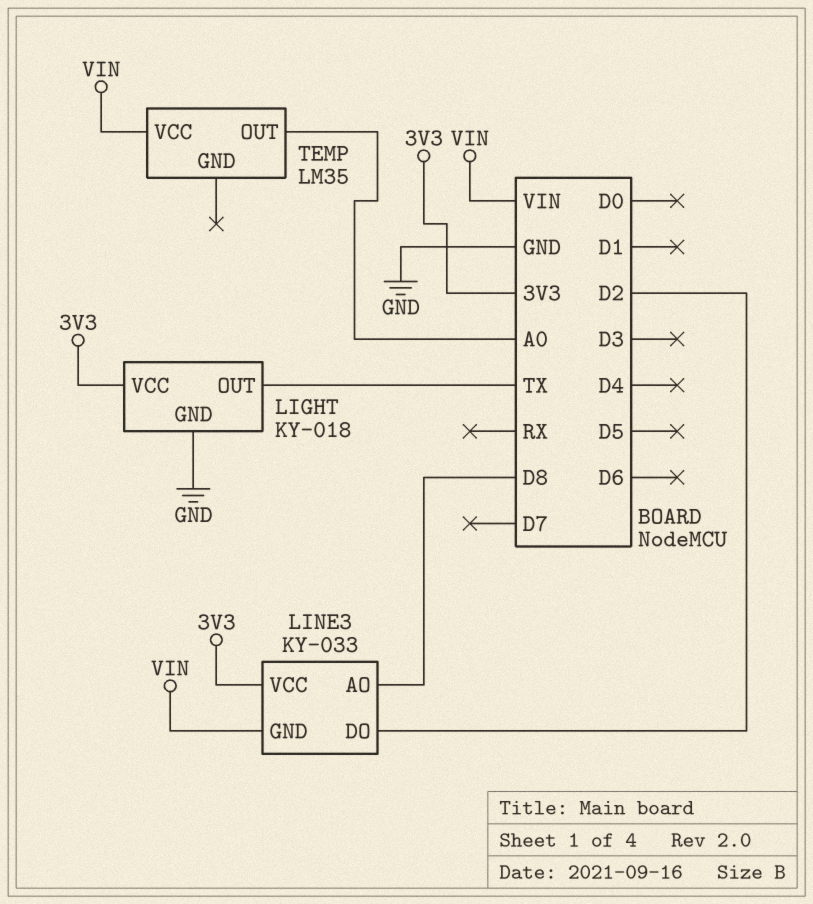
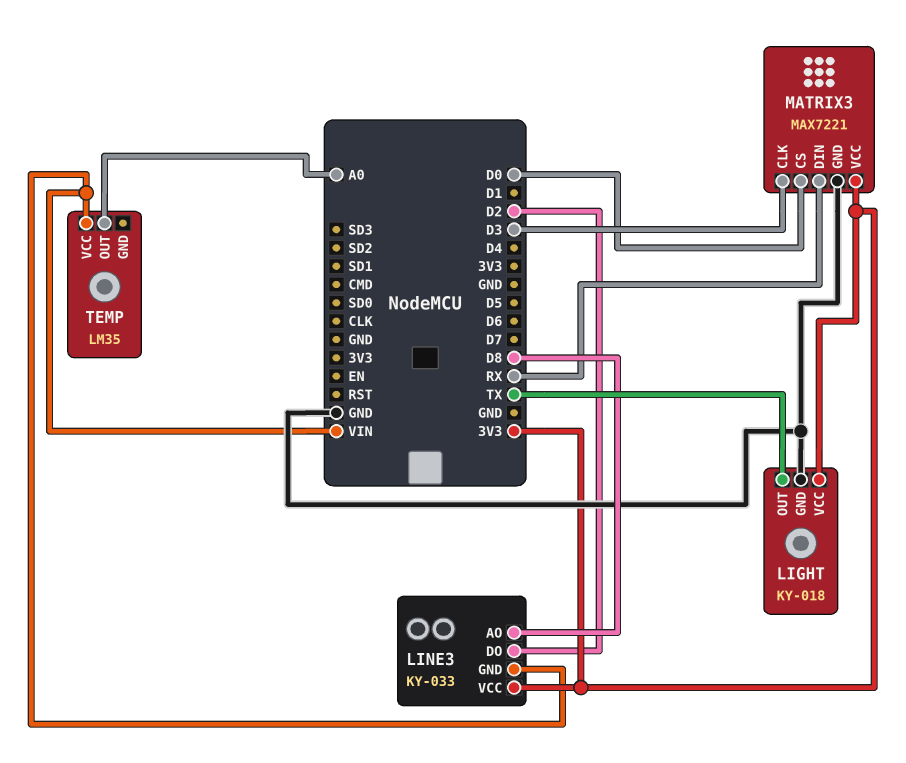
MATRIX3: none -> MAX7221
MATRIX3 pin CLK: none -> D3
MATRIX3 pin CS: none -> D0
MATRIX3 pin DIN: none -> RX
MATRIX3 pin GND: none -> GND
MATRIX3 pin VCC: none -> 3V3

